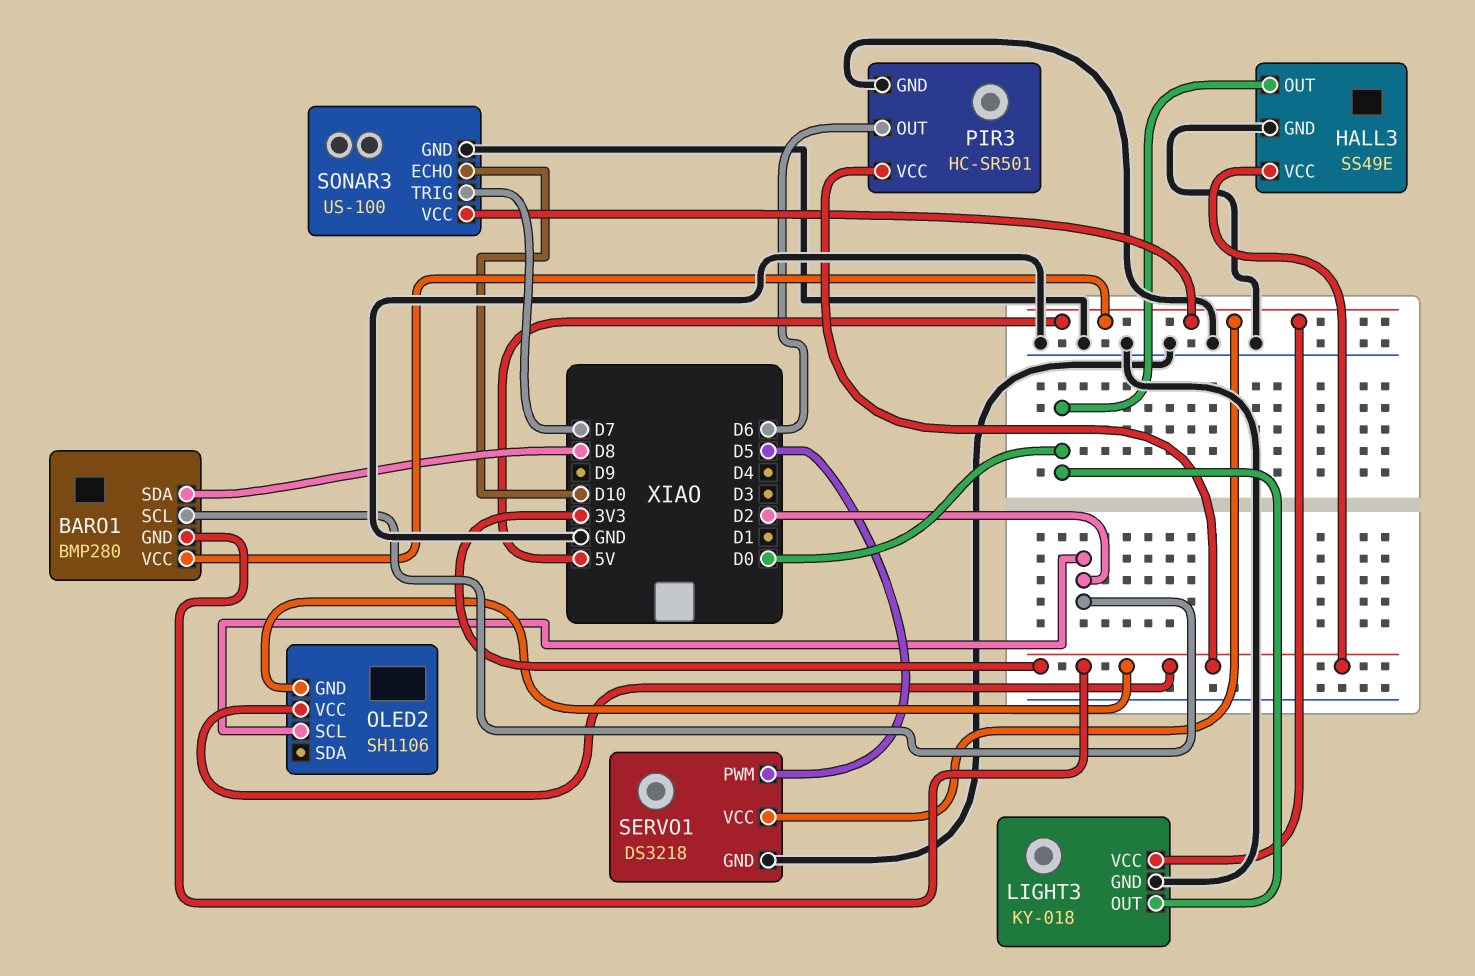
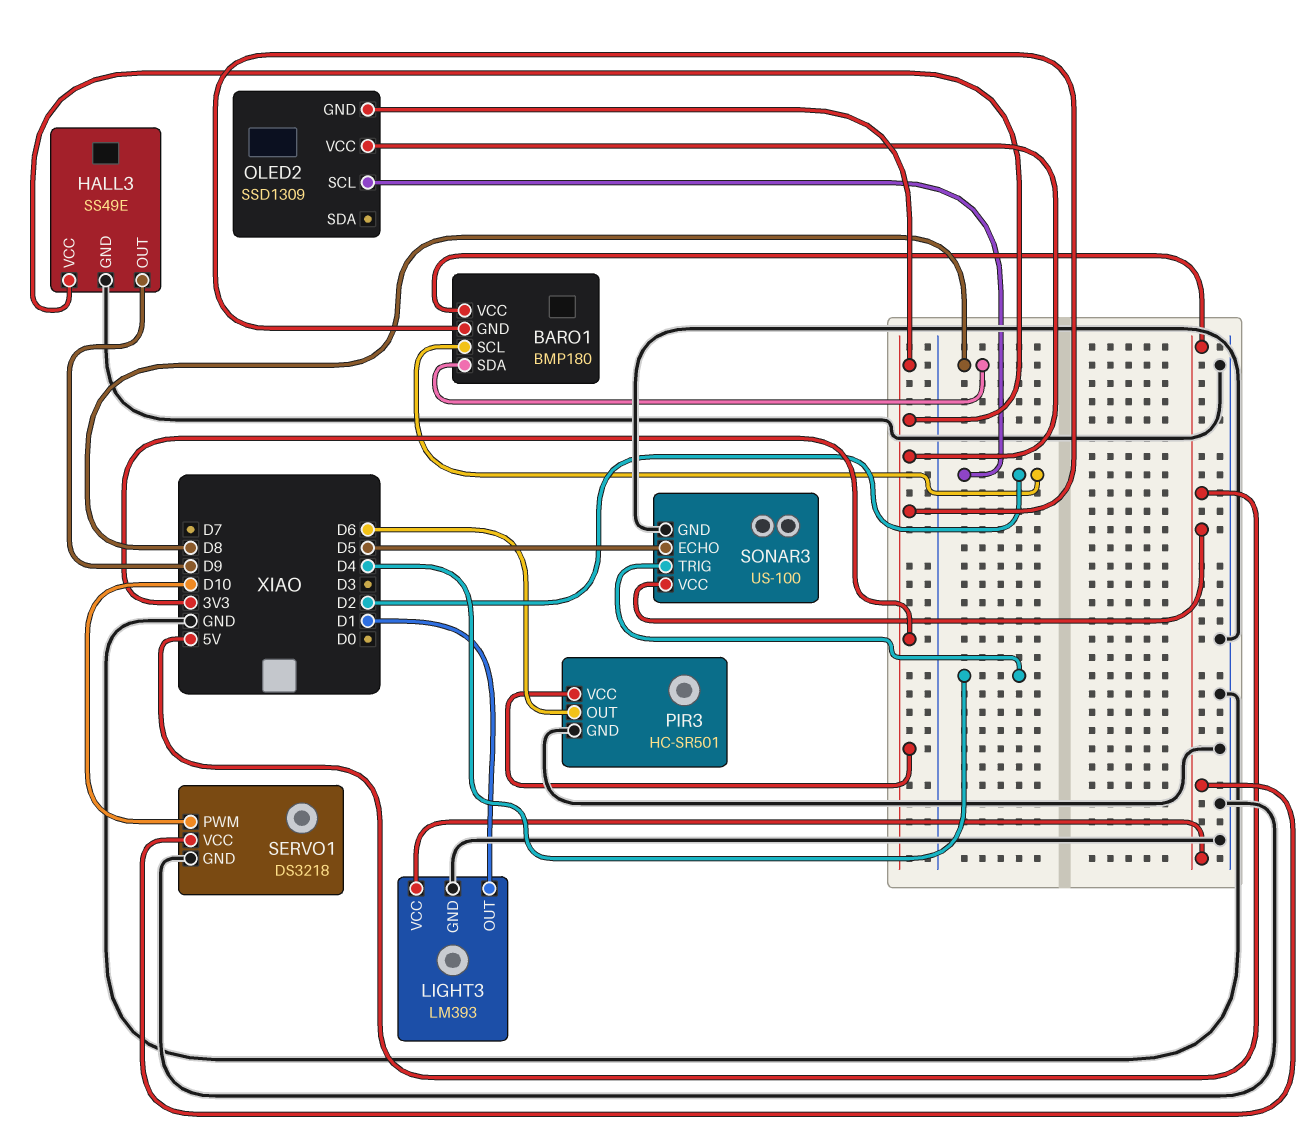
BARO1: BMP280 -> BMP180
HALL3 pin OUT: D0 -> D9
LIGHT3: KY-018 -> LM393
LIGHT3 pin OUT: D0 -> D1
OLED2: SH1106 -> SSD1309
SERVO1 pin PWM: D5 -> D10
SONAR3 pin ECHO: D10 -> D5
SONAR3 pin TRIG: D7 -> D4

